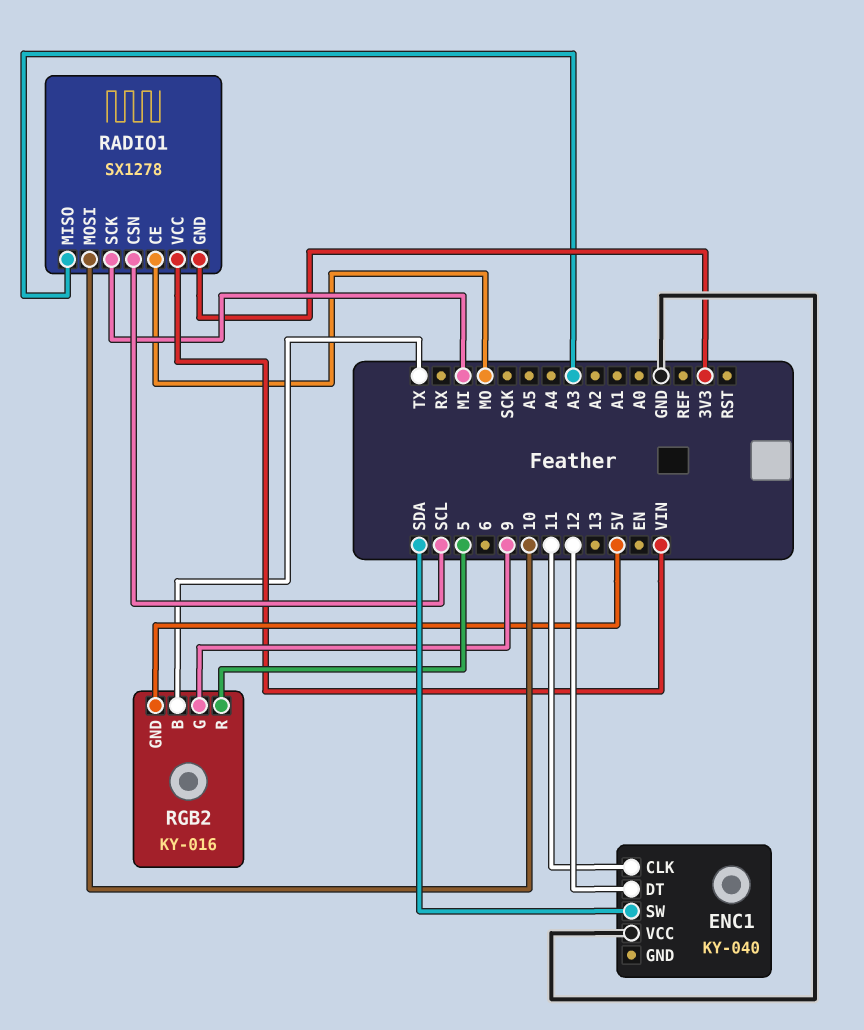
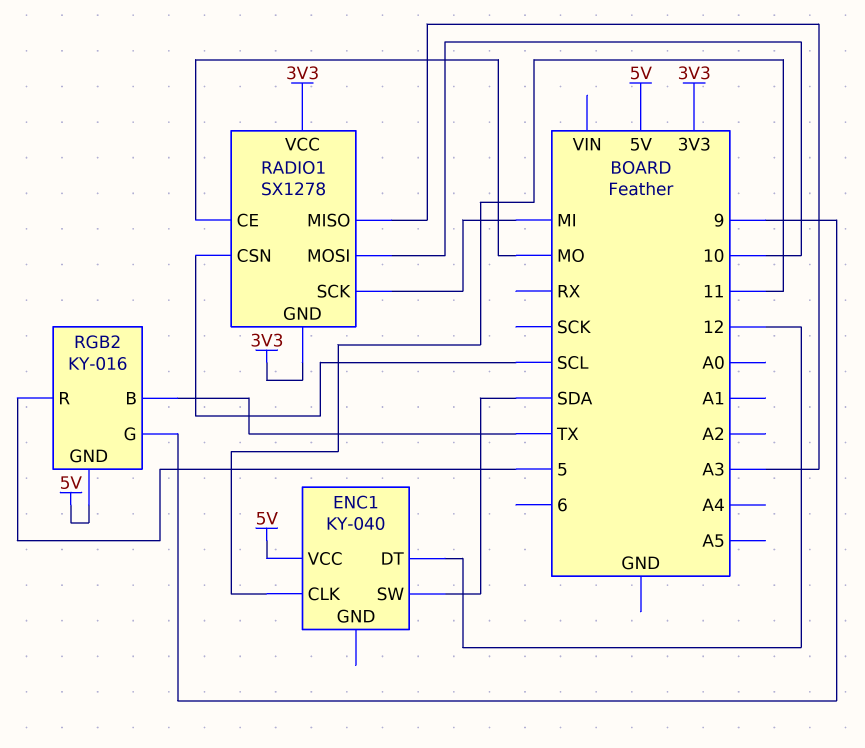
ENC1 pin VCC: GND -> 5V
RADIO1 pin VCC: VIN -> 3V3

